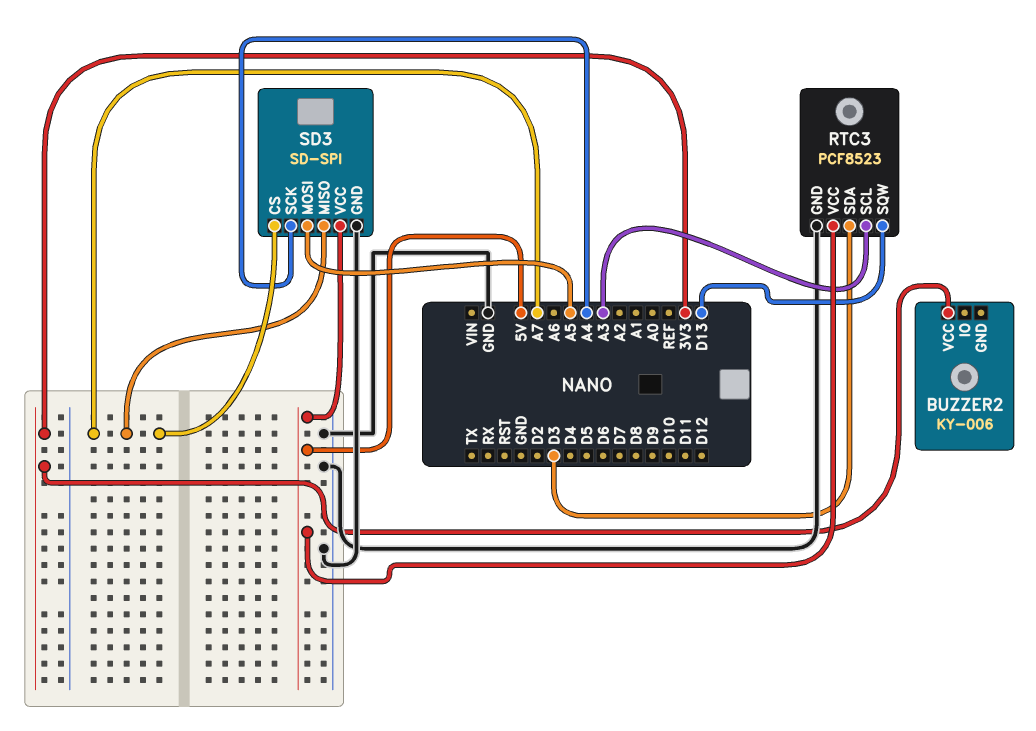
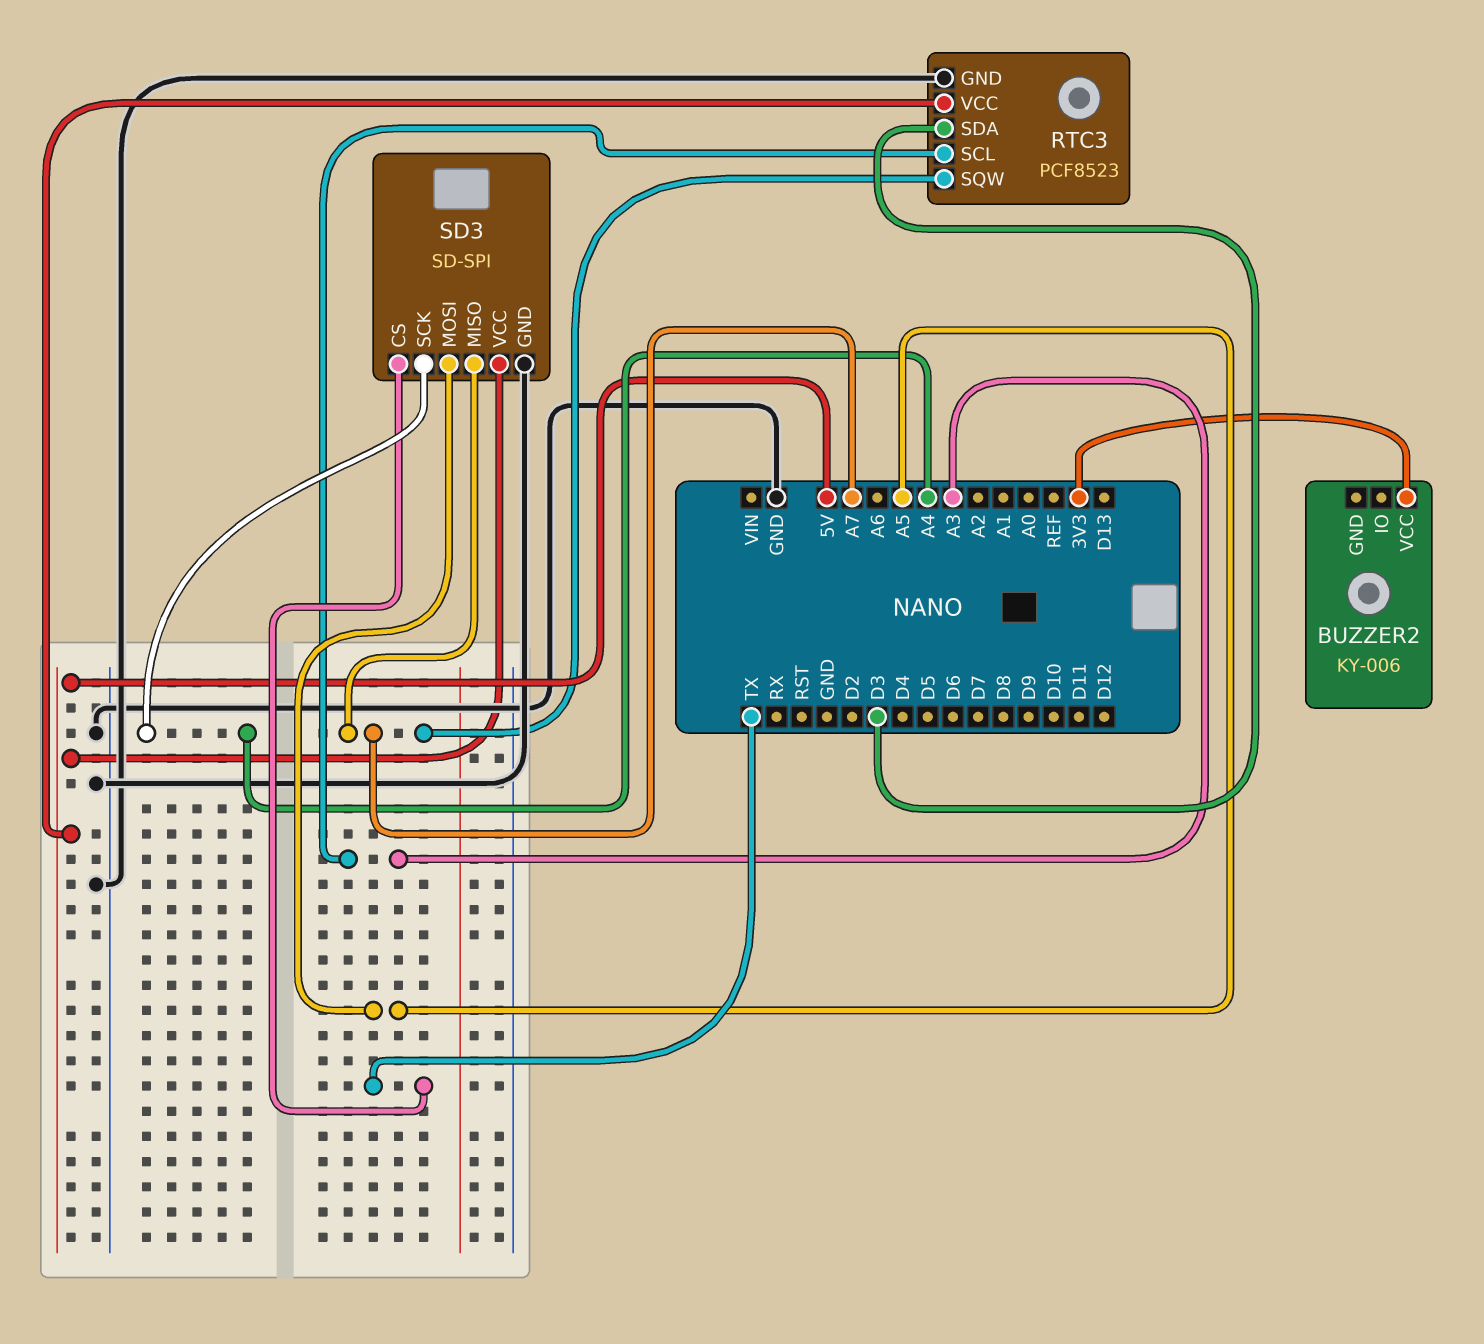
RTC3 pin SQW: D13 -> A7
SD3 pin CS: A7 -> TX

